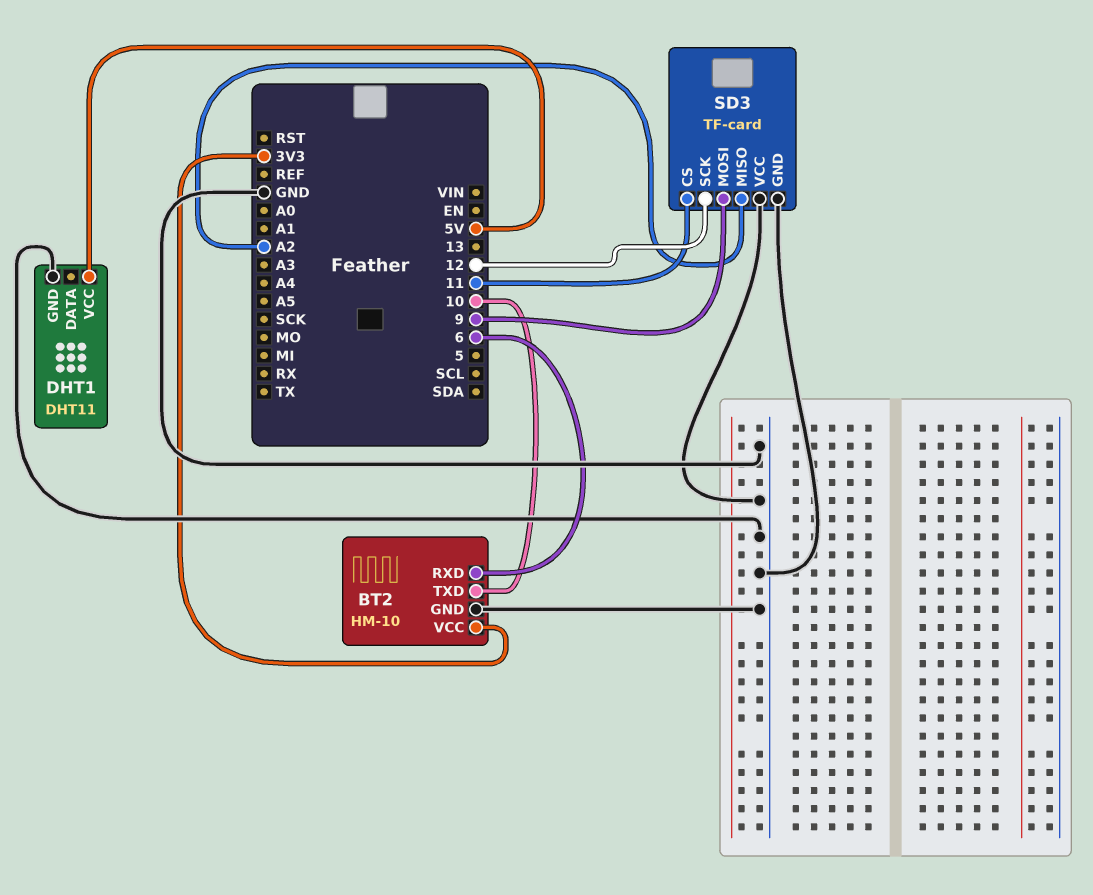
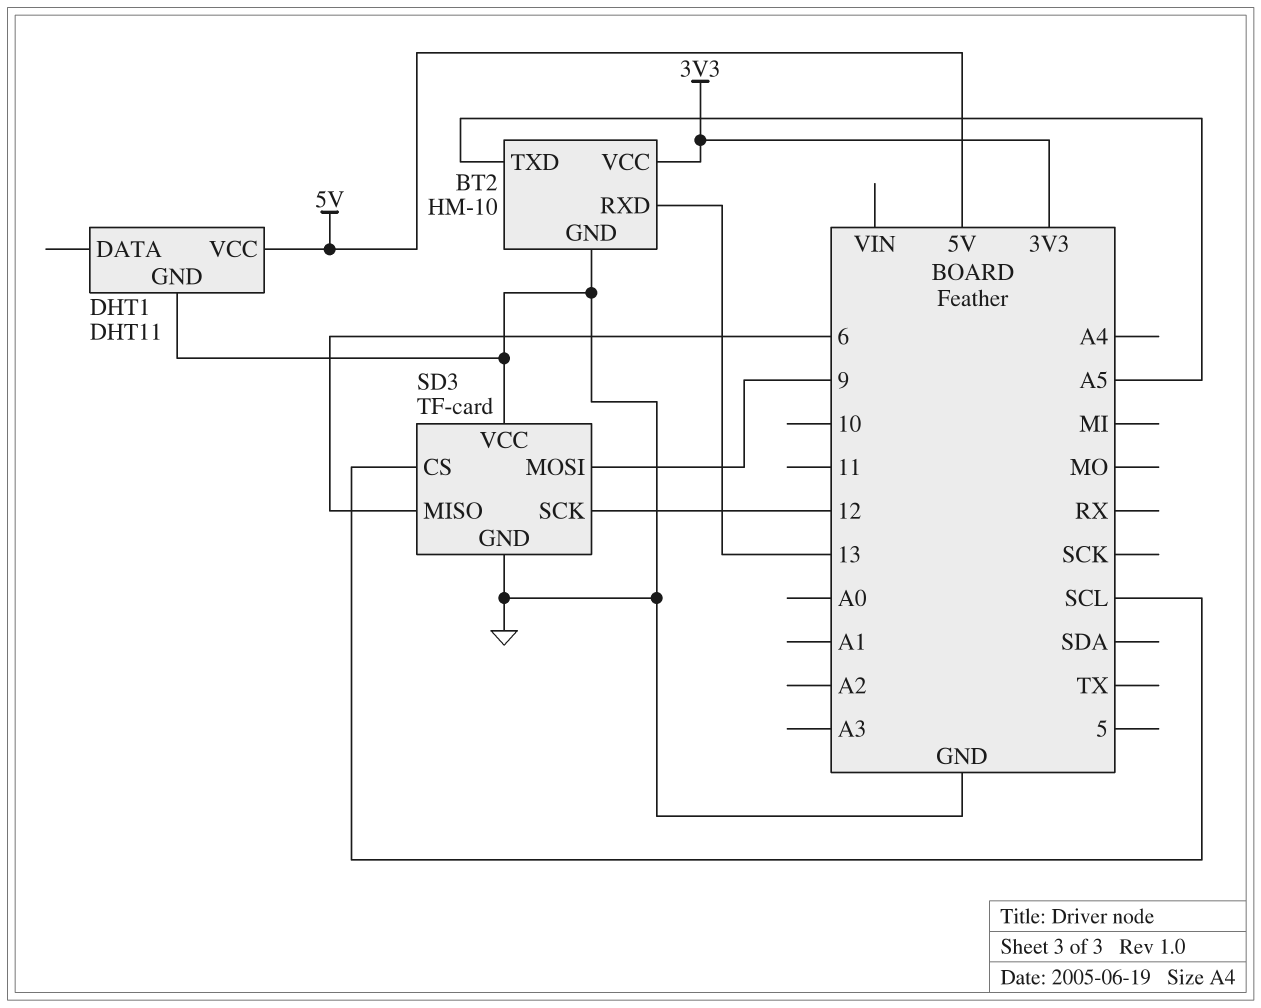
BT2 pin RXD: 6 -> 13
BT2 pin TXD: 10 -> A5
SD3 pin CS: 11 -> SCL
SD3 pin MISO: A2 -> 6

